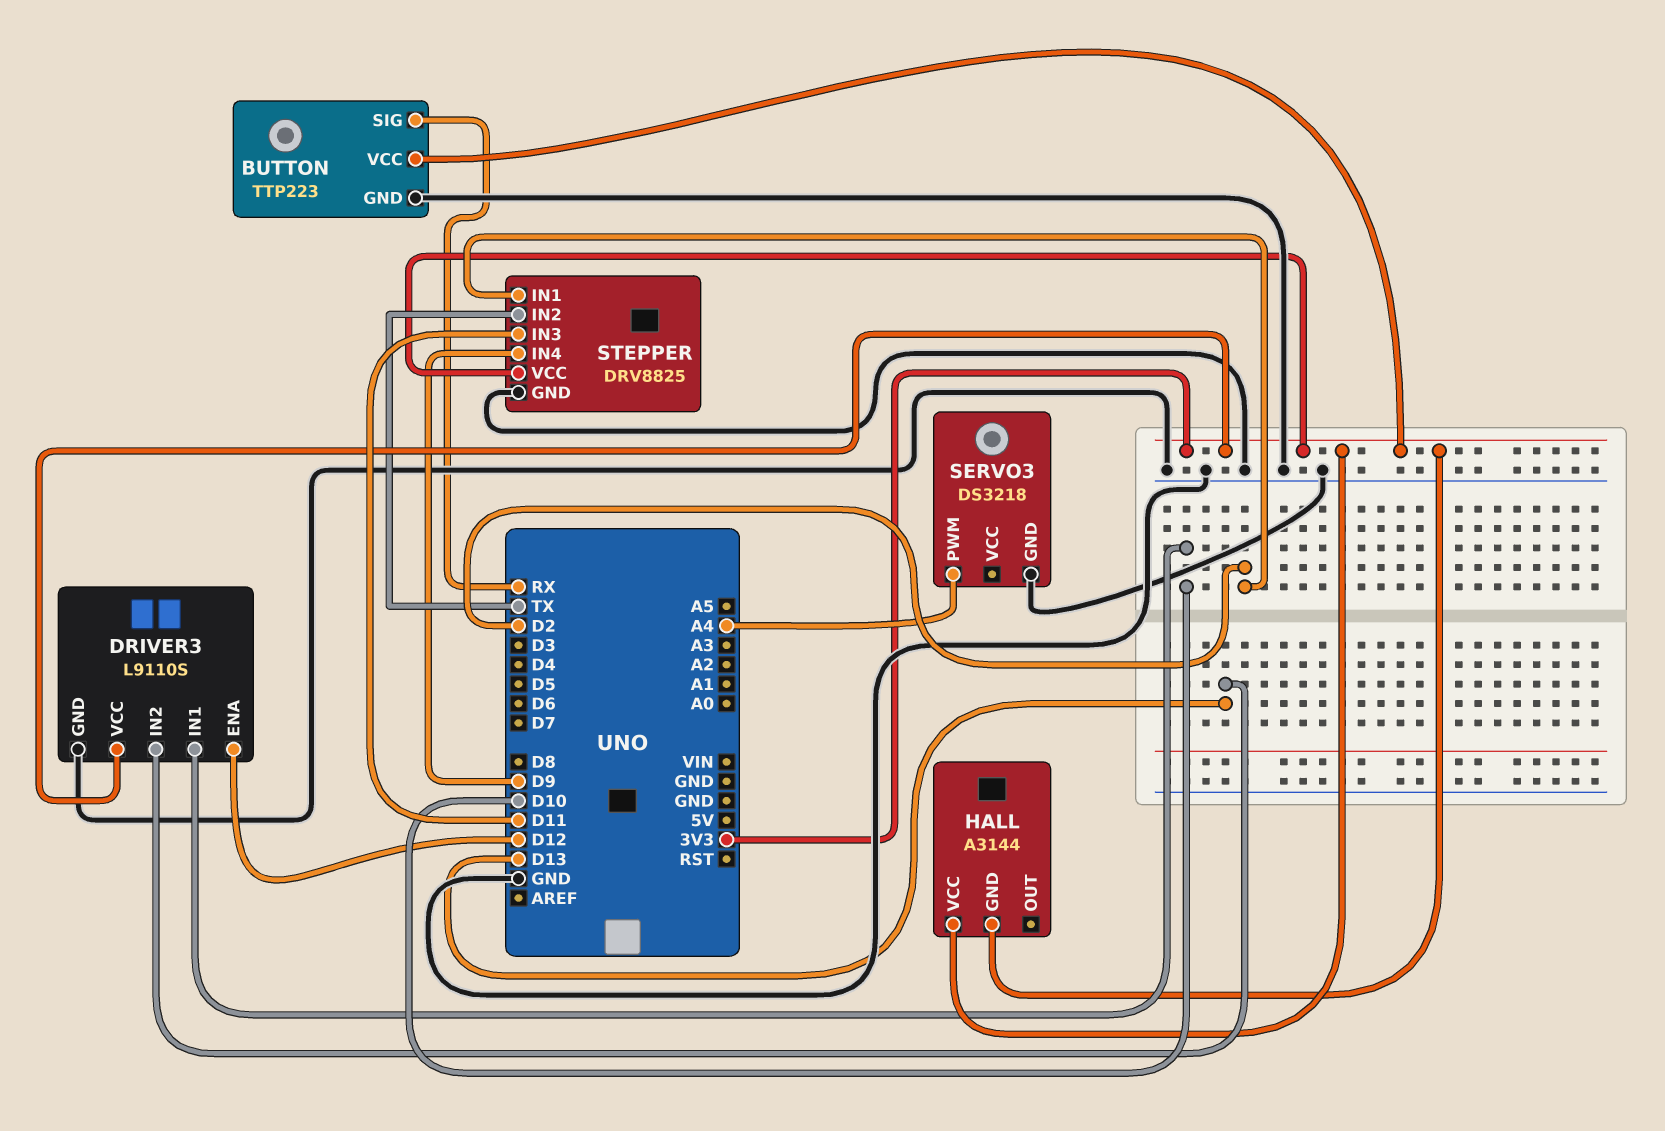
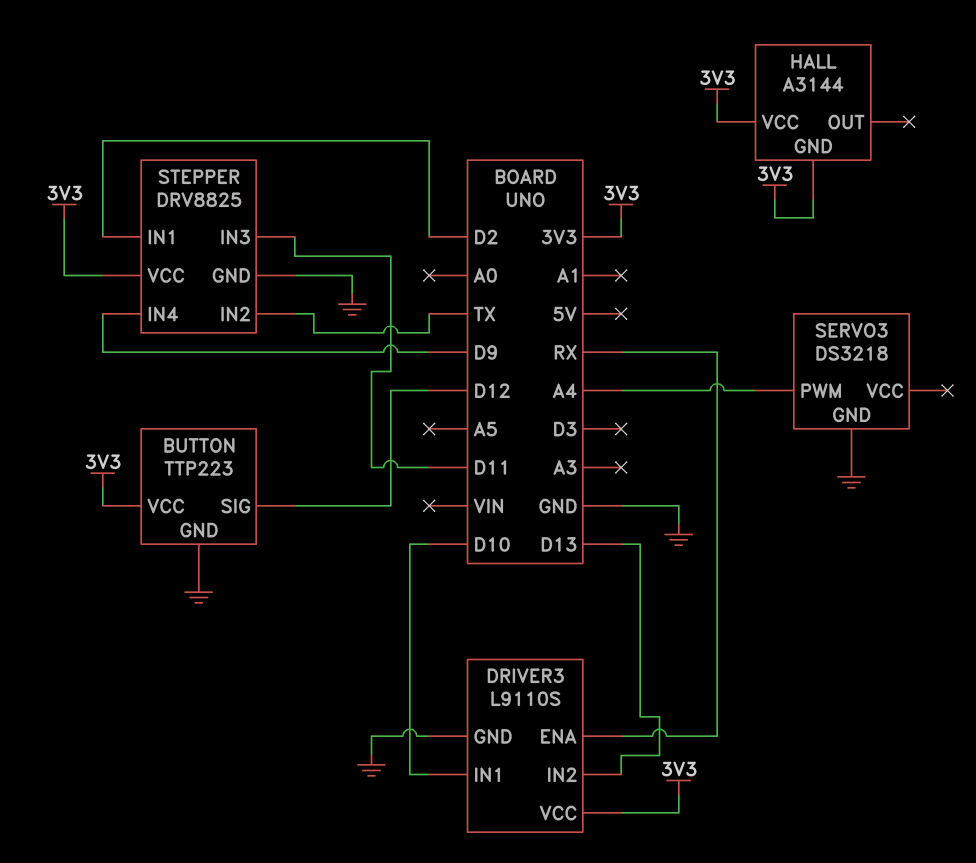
BUTTON pin SIG: RX -> D12
DRIVER3 pin ENA: D12 -> RX

